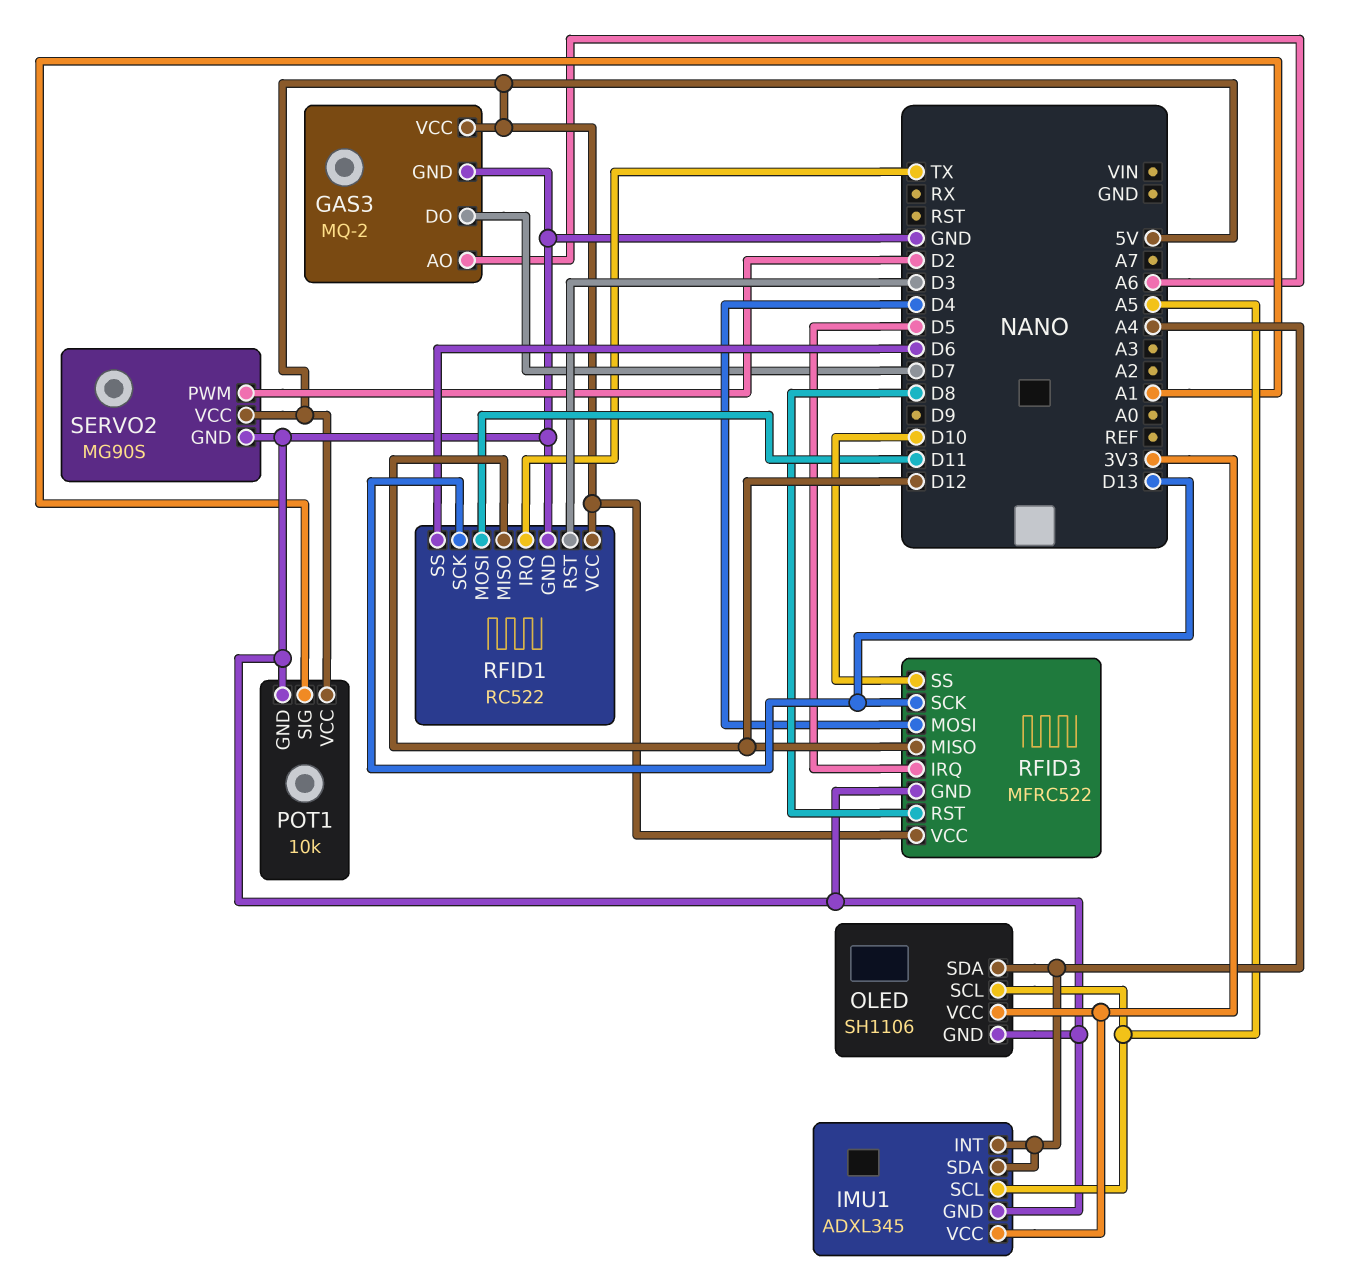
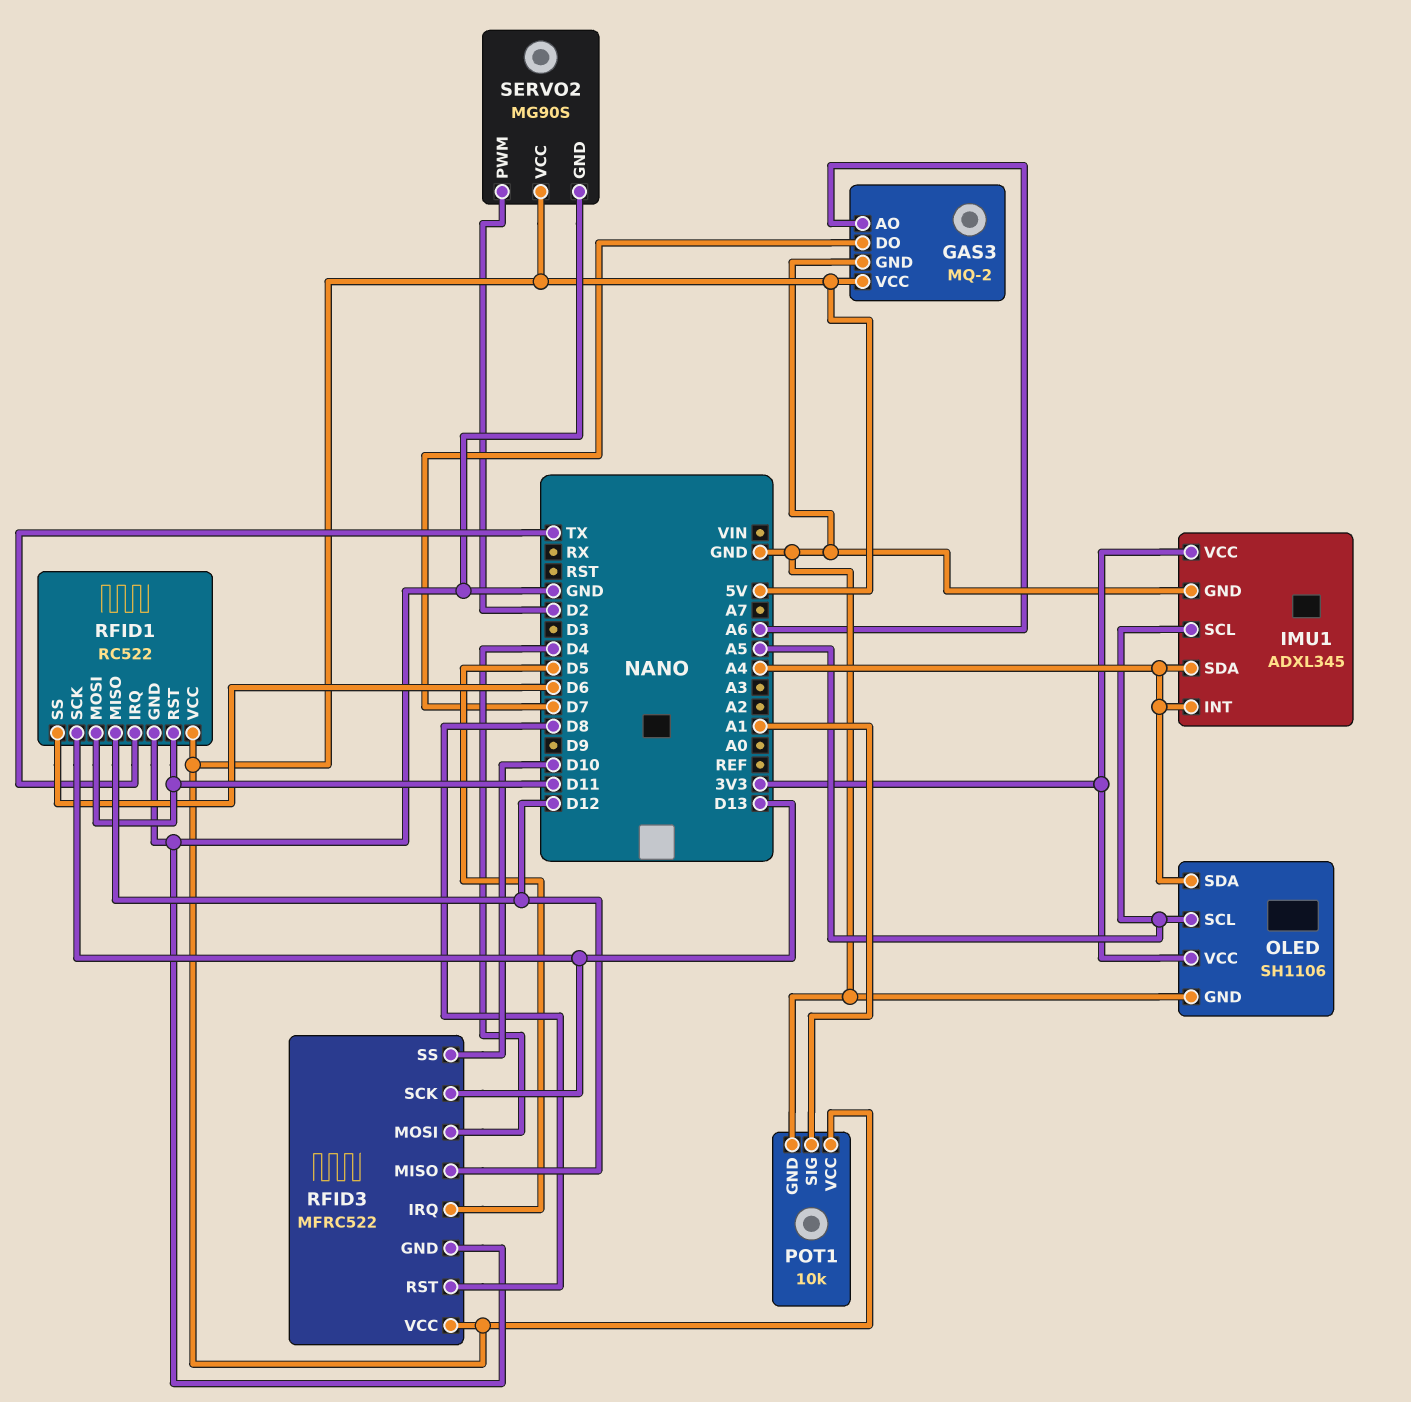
RFID1 pin RST: D3 -> D11

